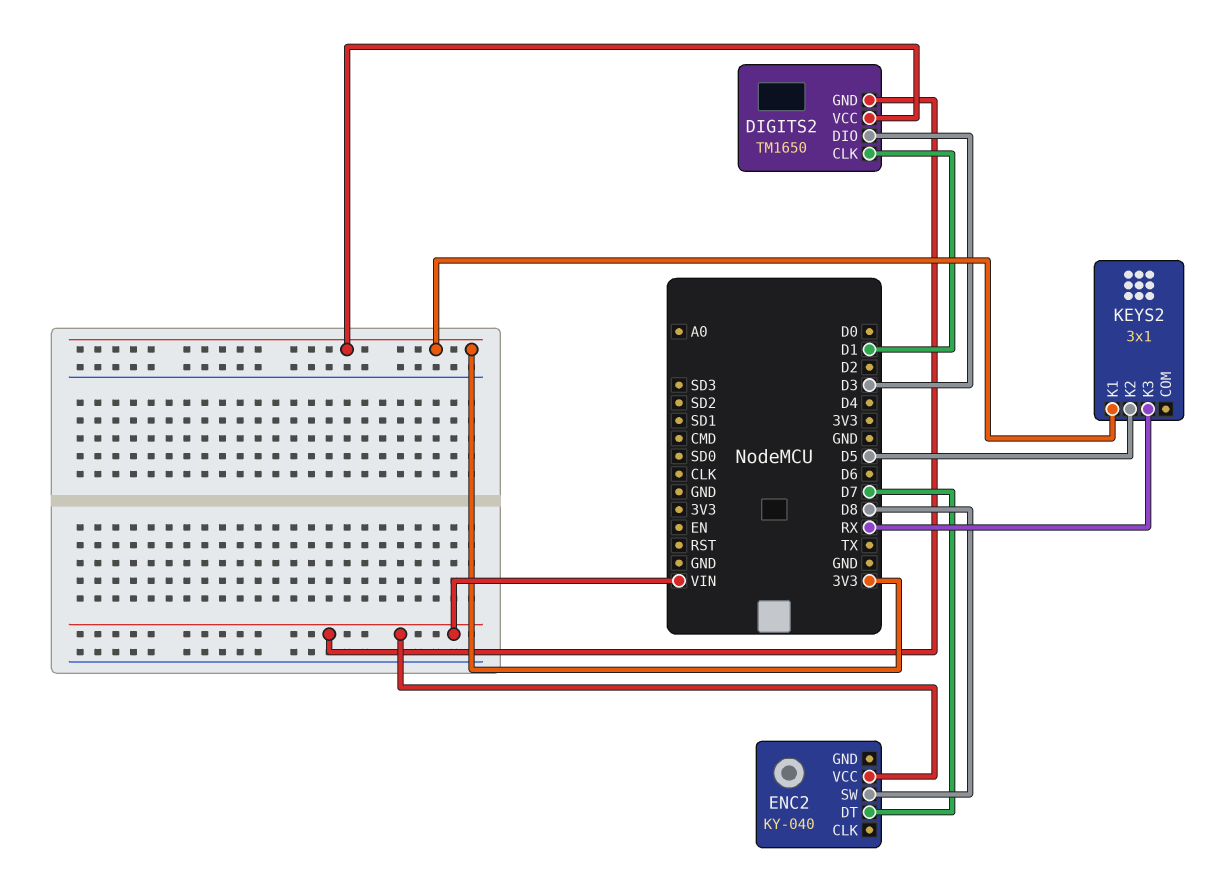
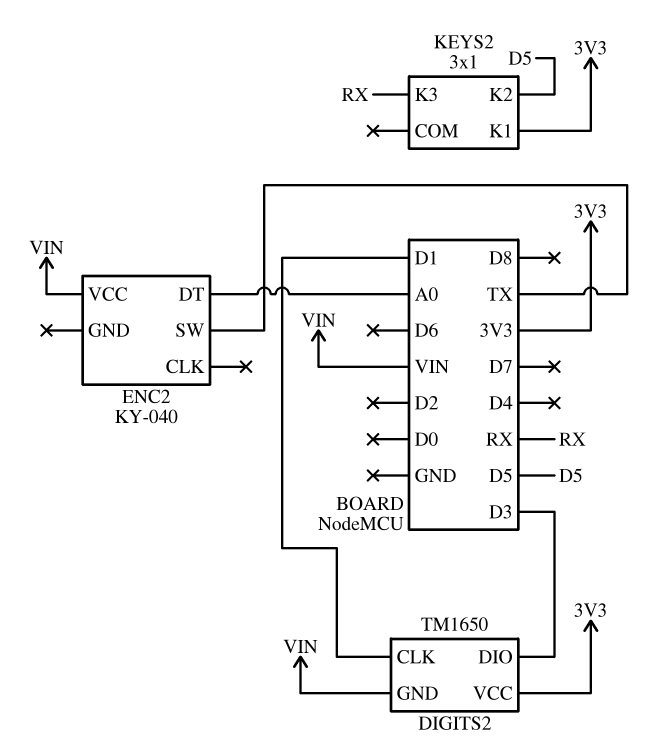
ENC2 pin DT: D7 -> A0
ENC2 pin SW: D8 -> TX

